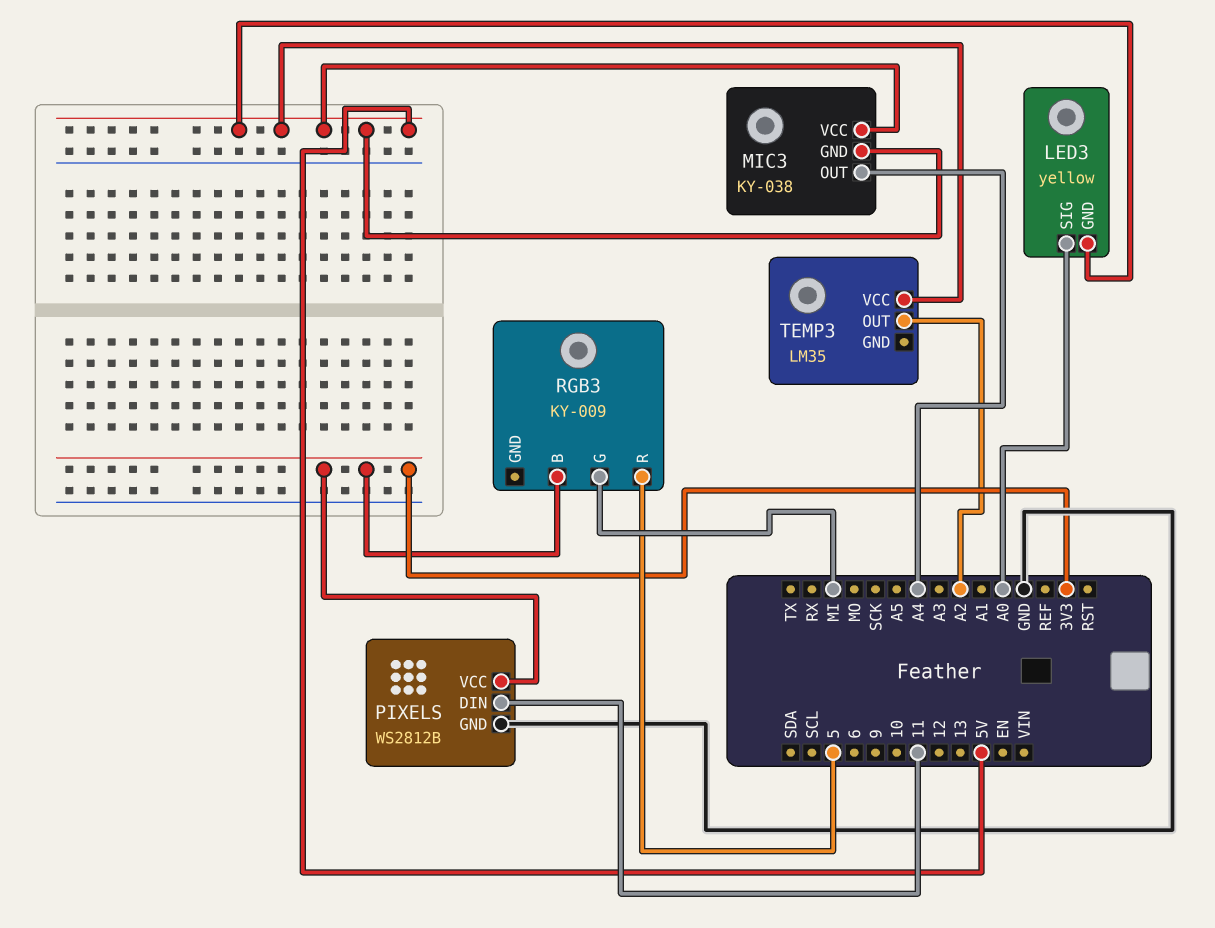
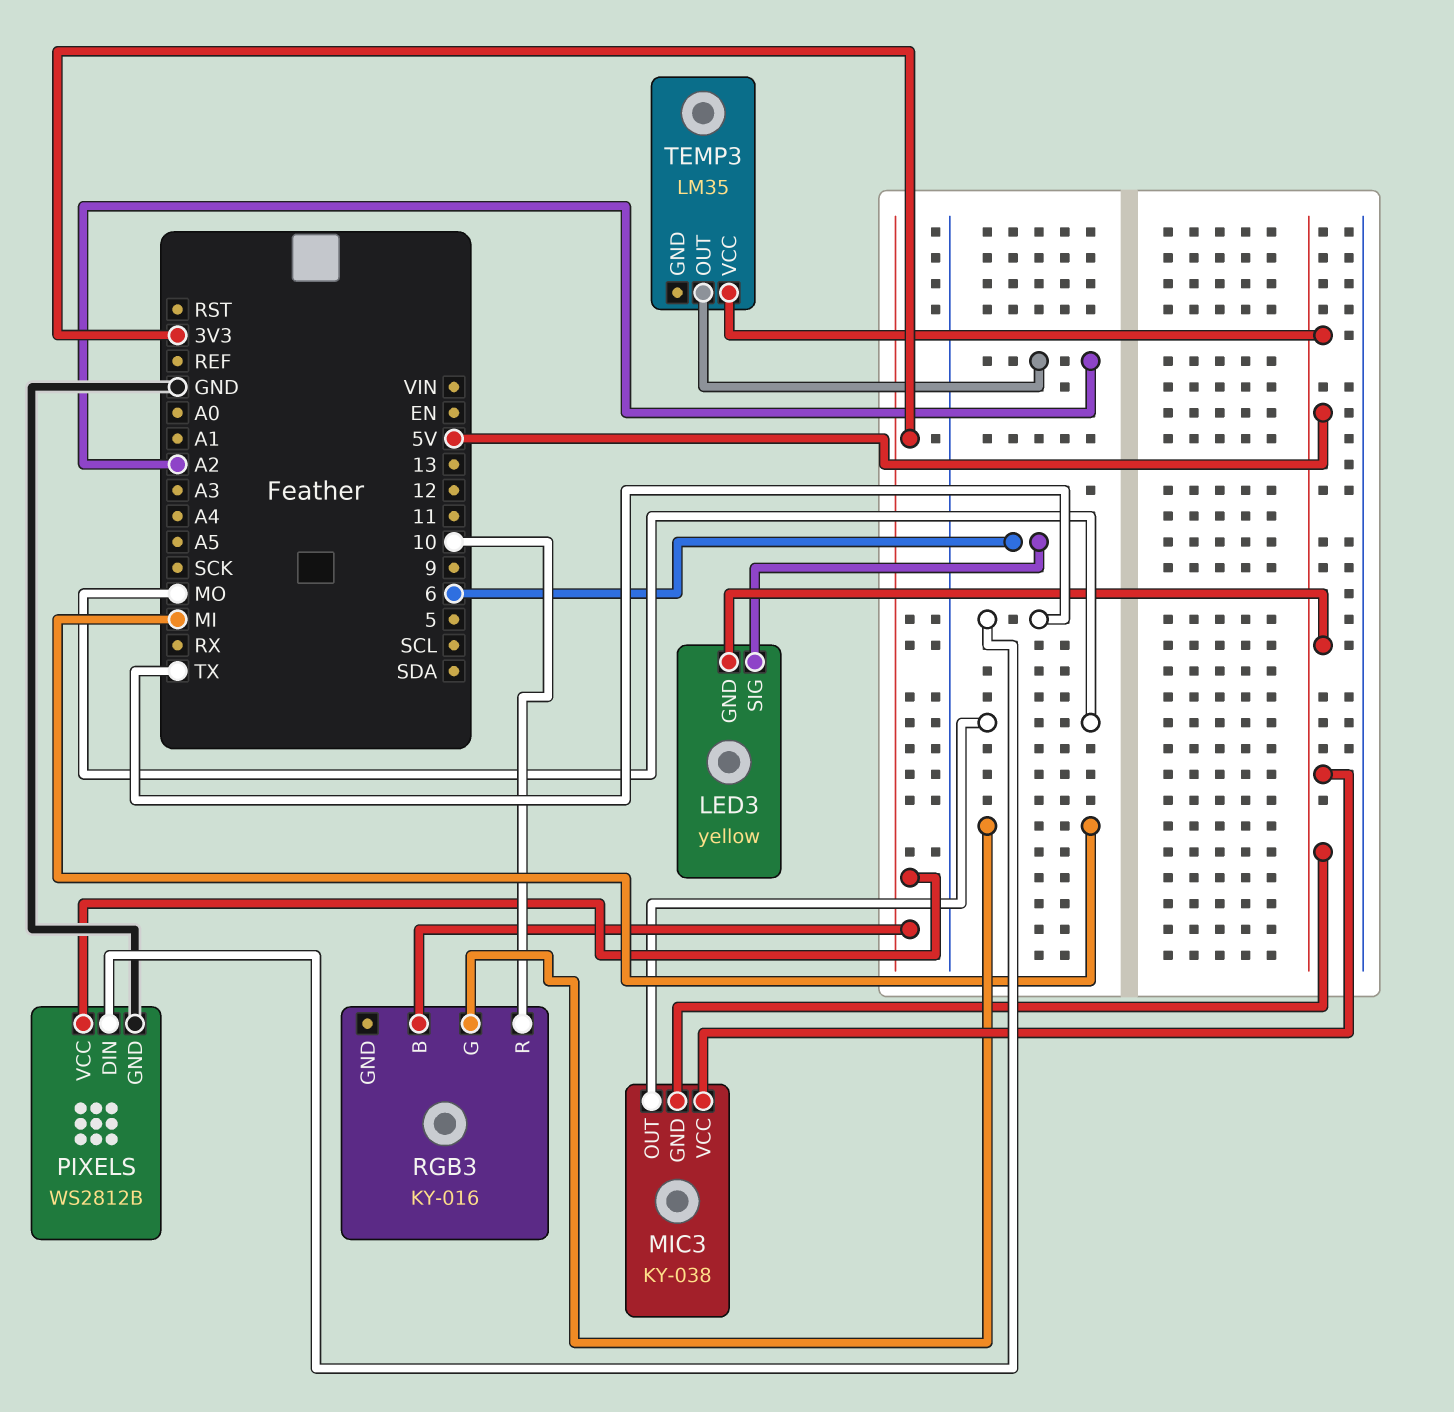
LED3 pin SIG: A0 -> 6
MIC3 pin OUT: A4 -> MO
PIXELS pin DIN: 11 -> TX
RGB3: KY-009 -> KY-016
RGB3 pin R: 5 -> 10

